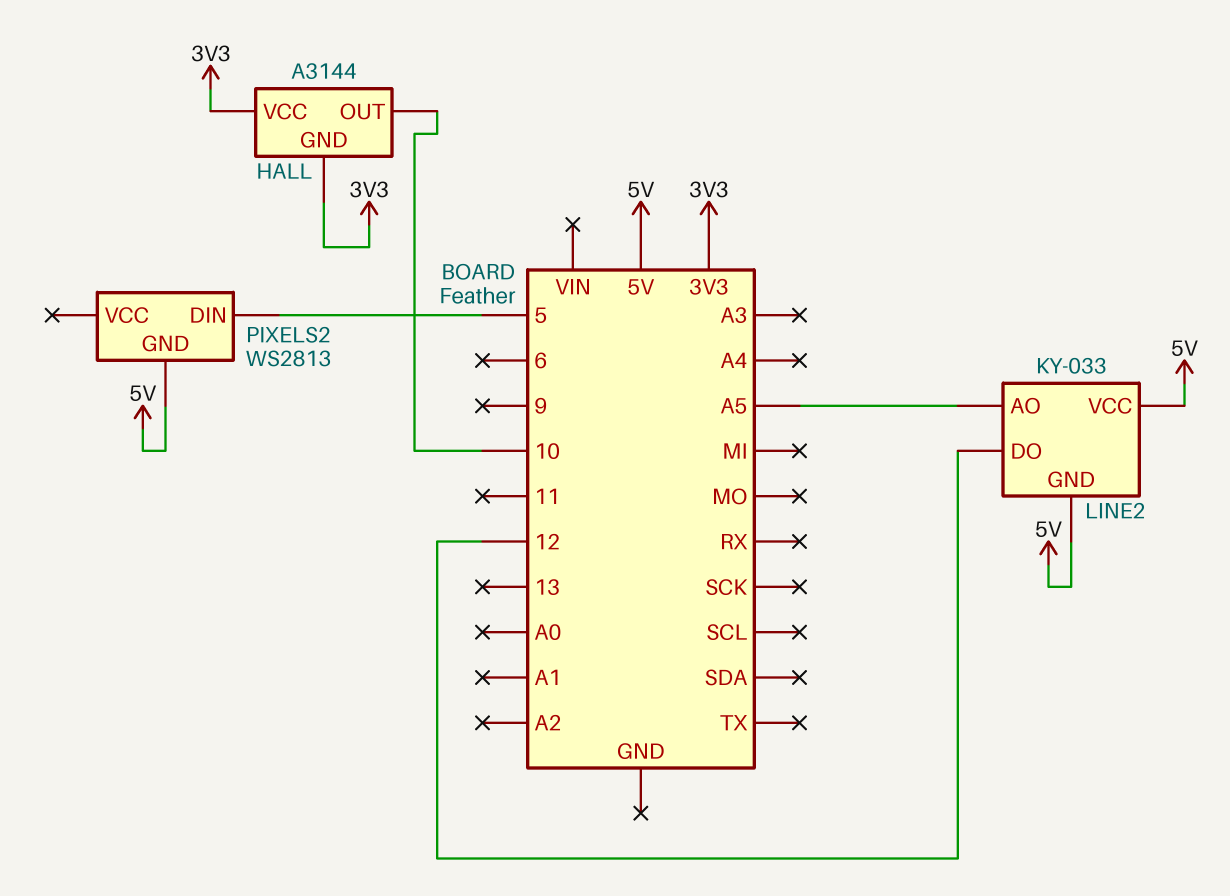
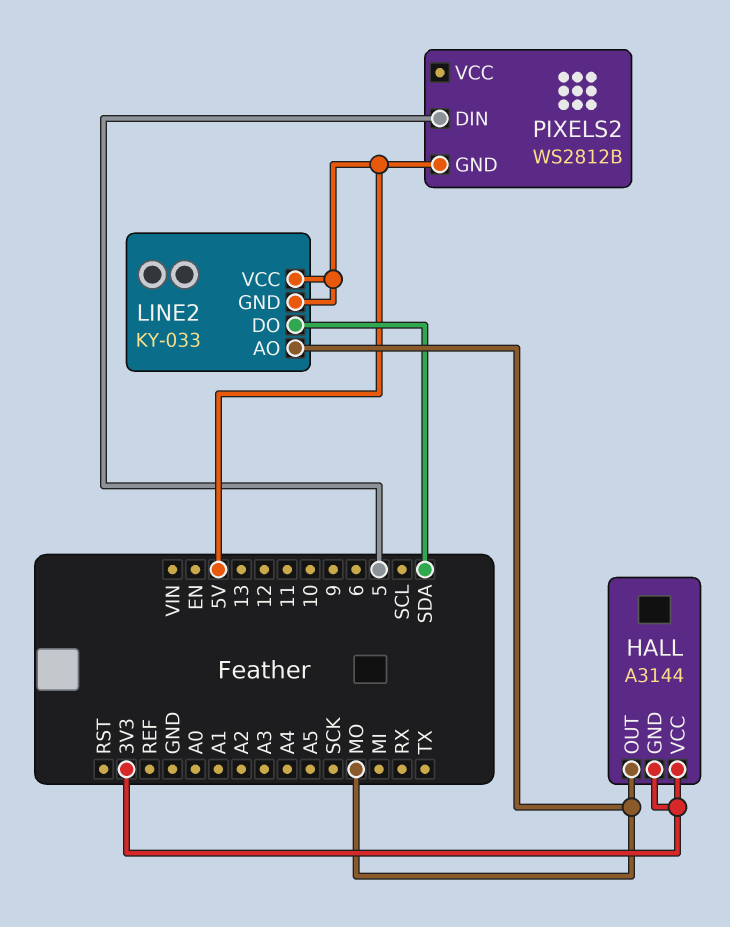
HALL pin OUT: 10 -> MO
LINE2 pin AO: A5 -> MO
LINE2 pin DO: 12 -> SDA
PIXELS2: WS2813 -> WS2812B

